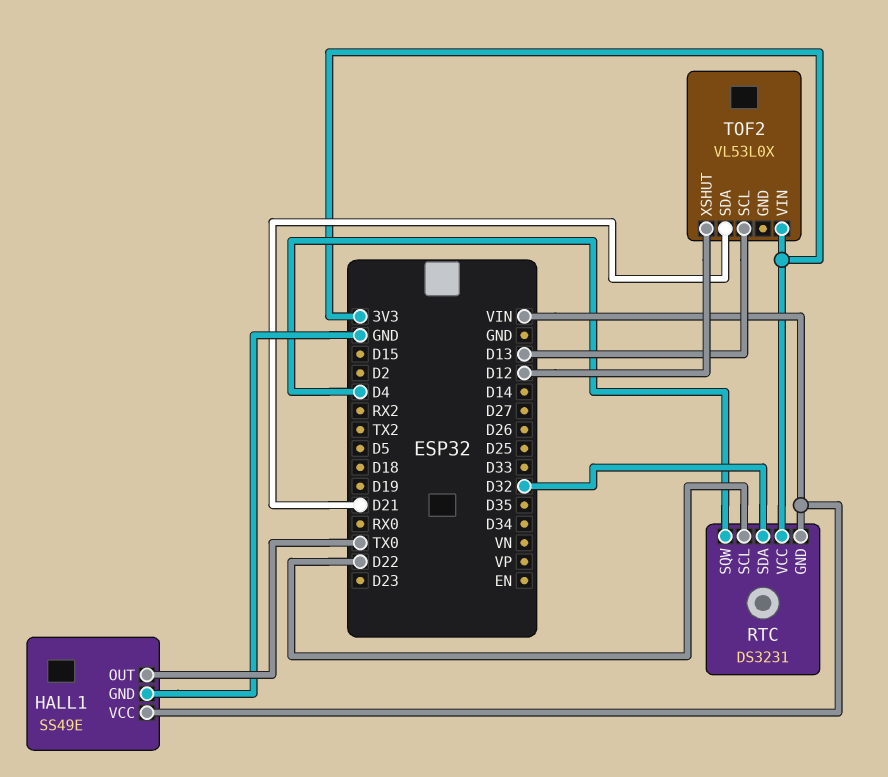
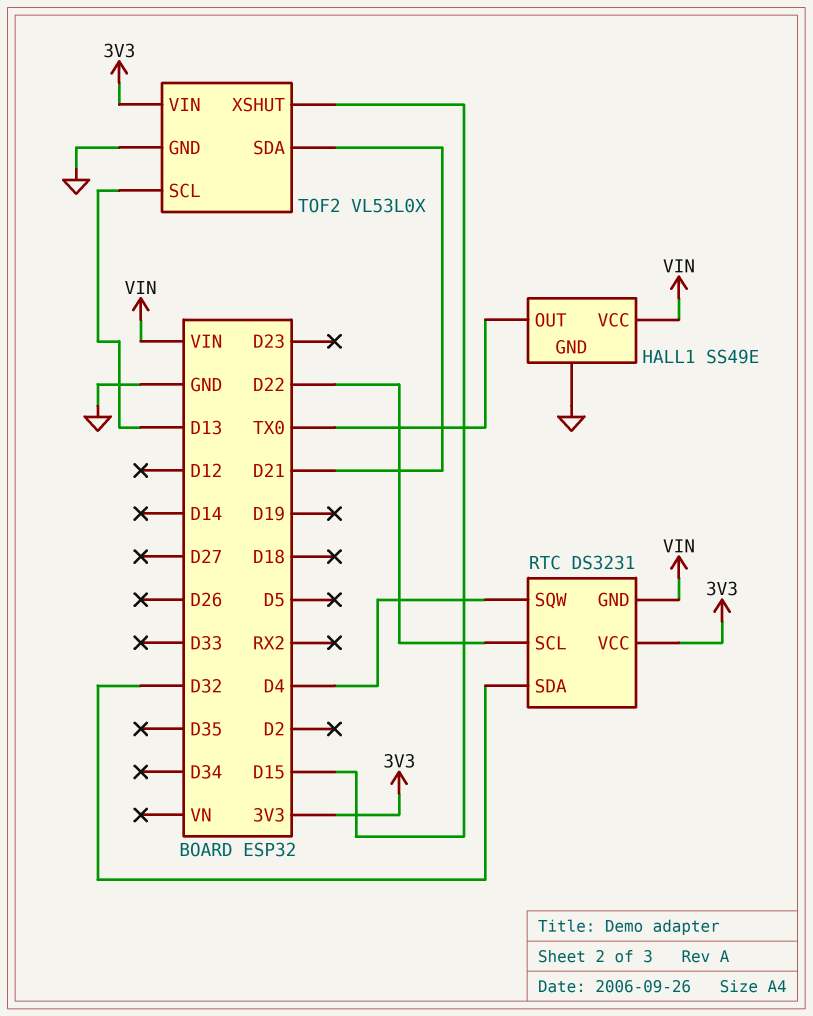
TOF2 pin GND: none -> GND
TOF2 pin XSHUT: D12 -> D15

